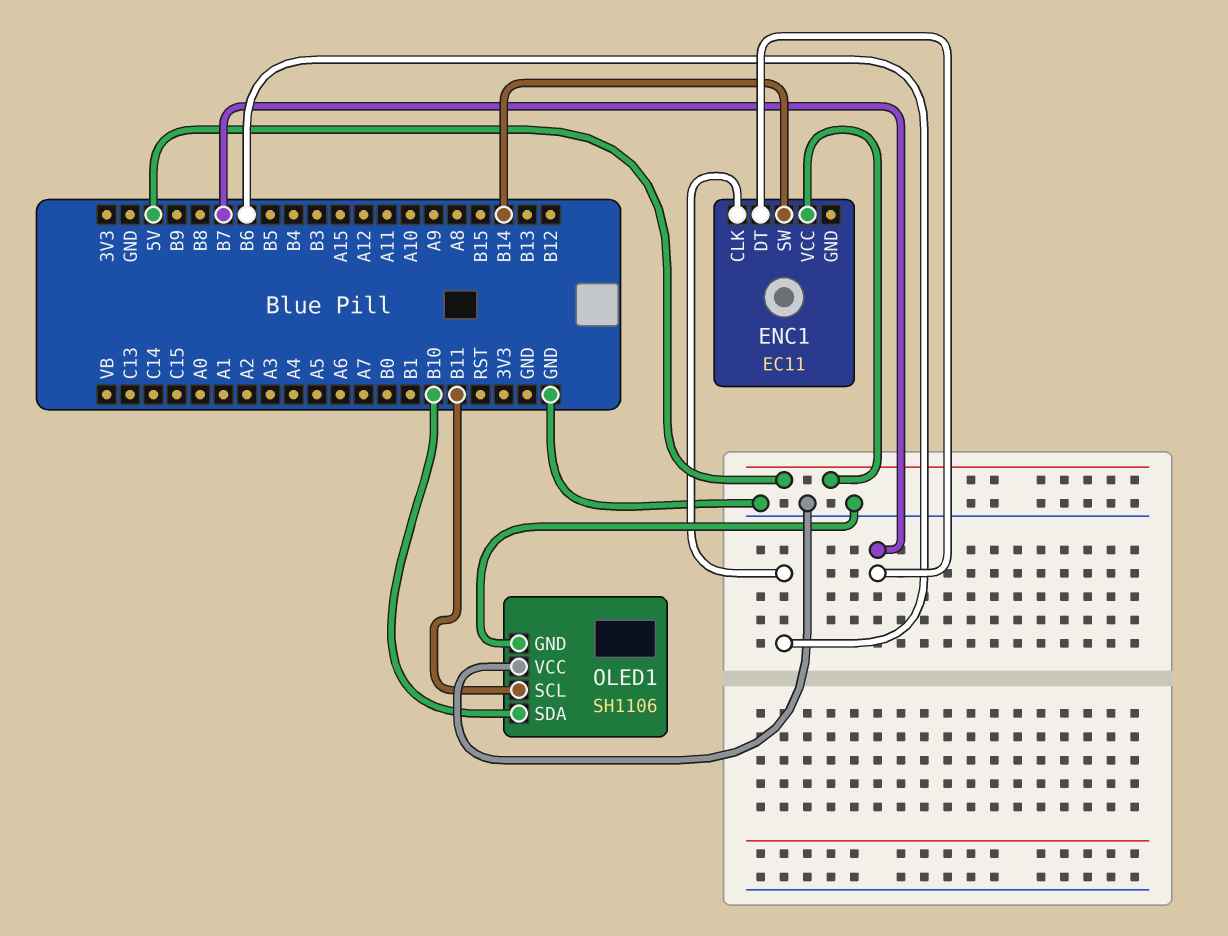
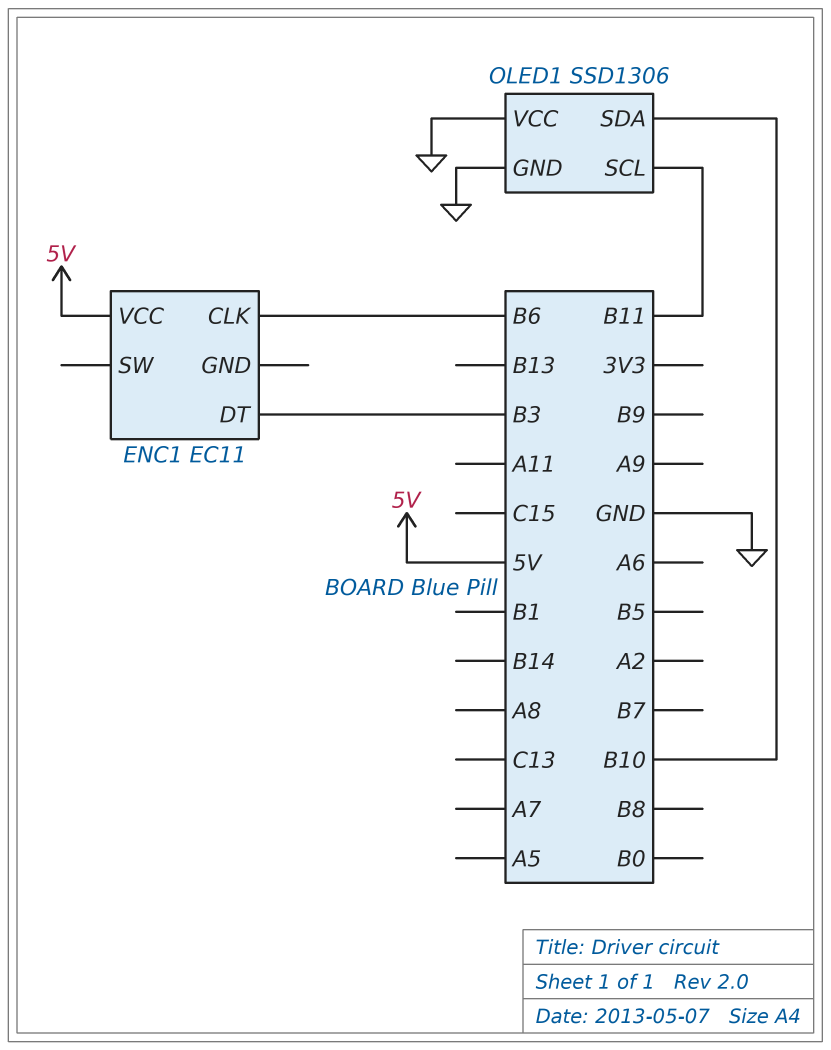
ENC1 pin DT: B7 -> B3
ENC1 pin SW: B14 -> none
OLED1: SH1106 -> SSD1306

